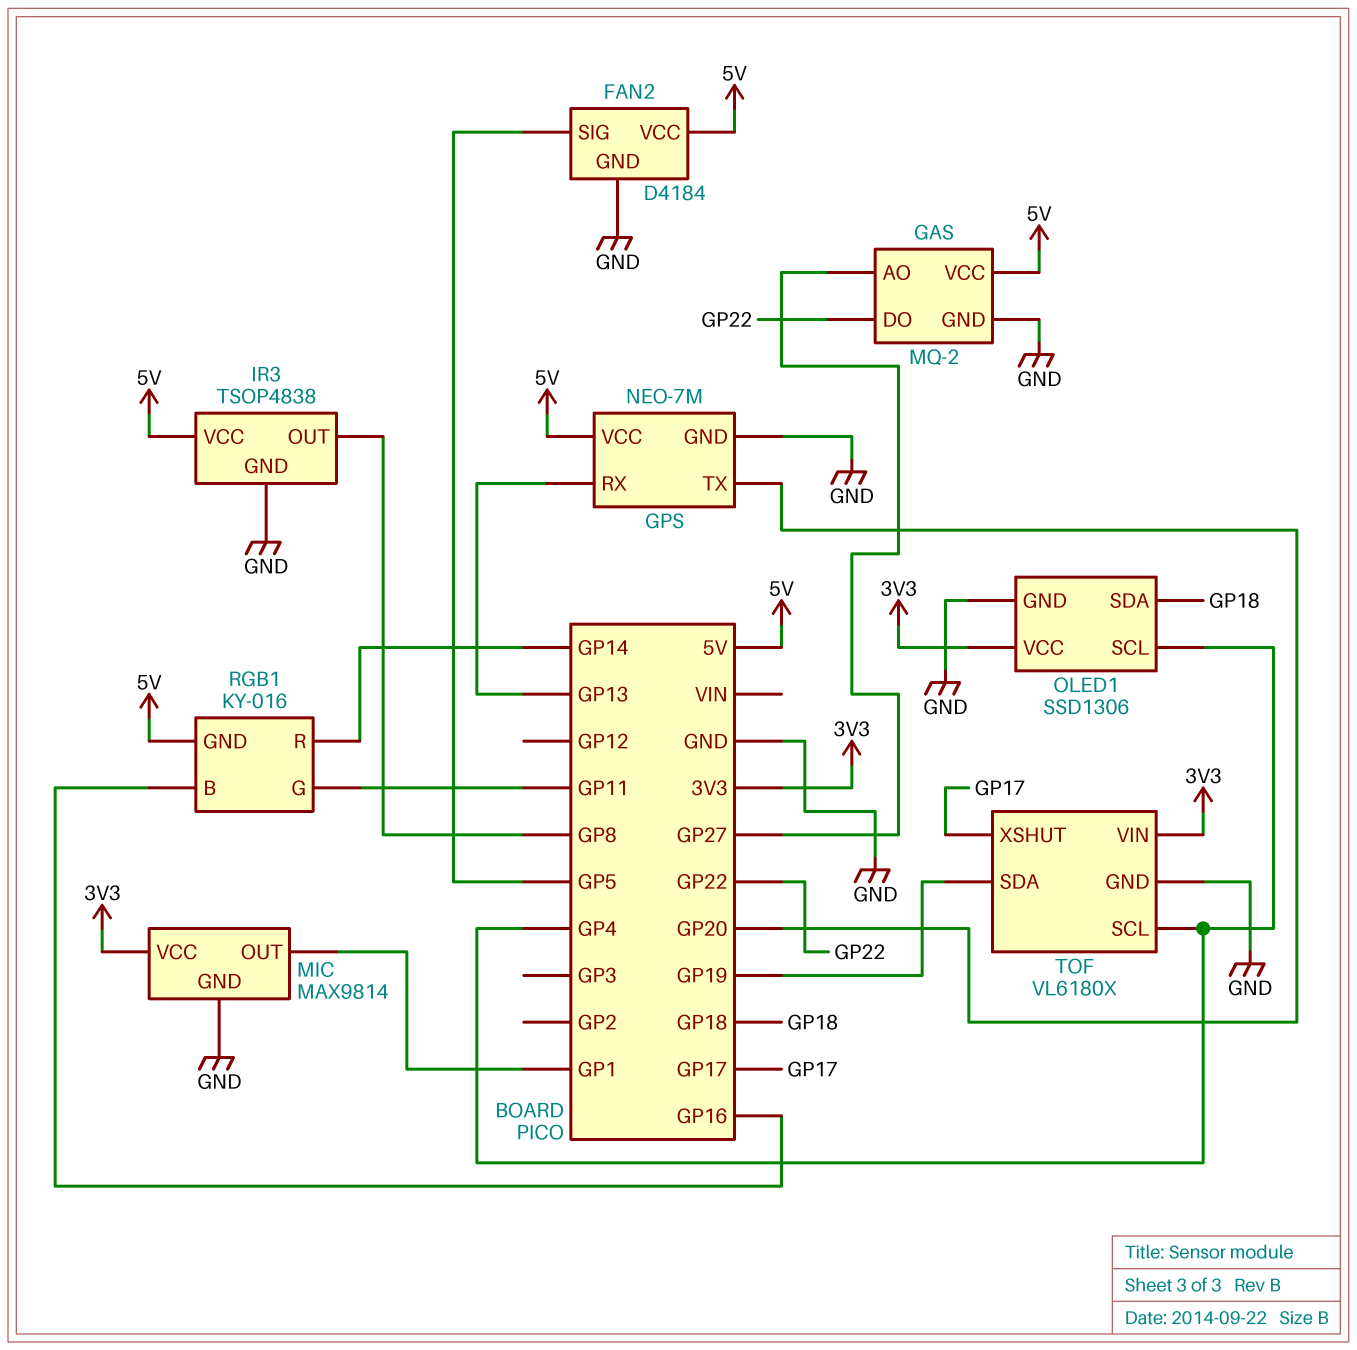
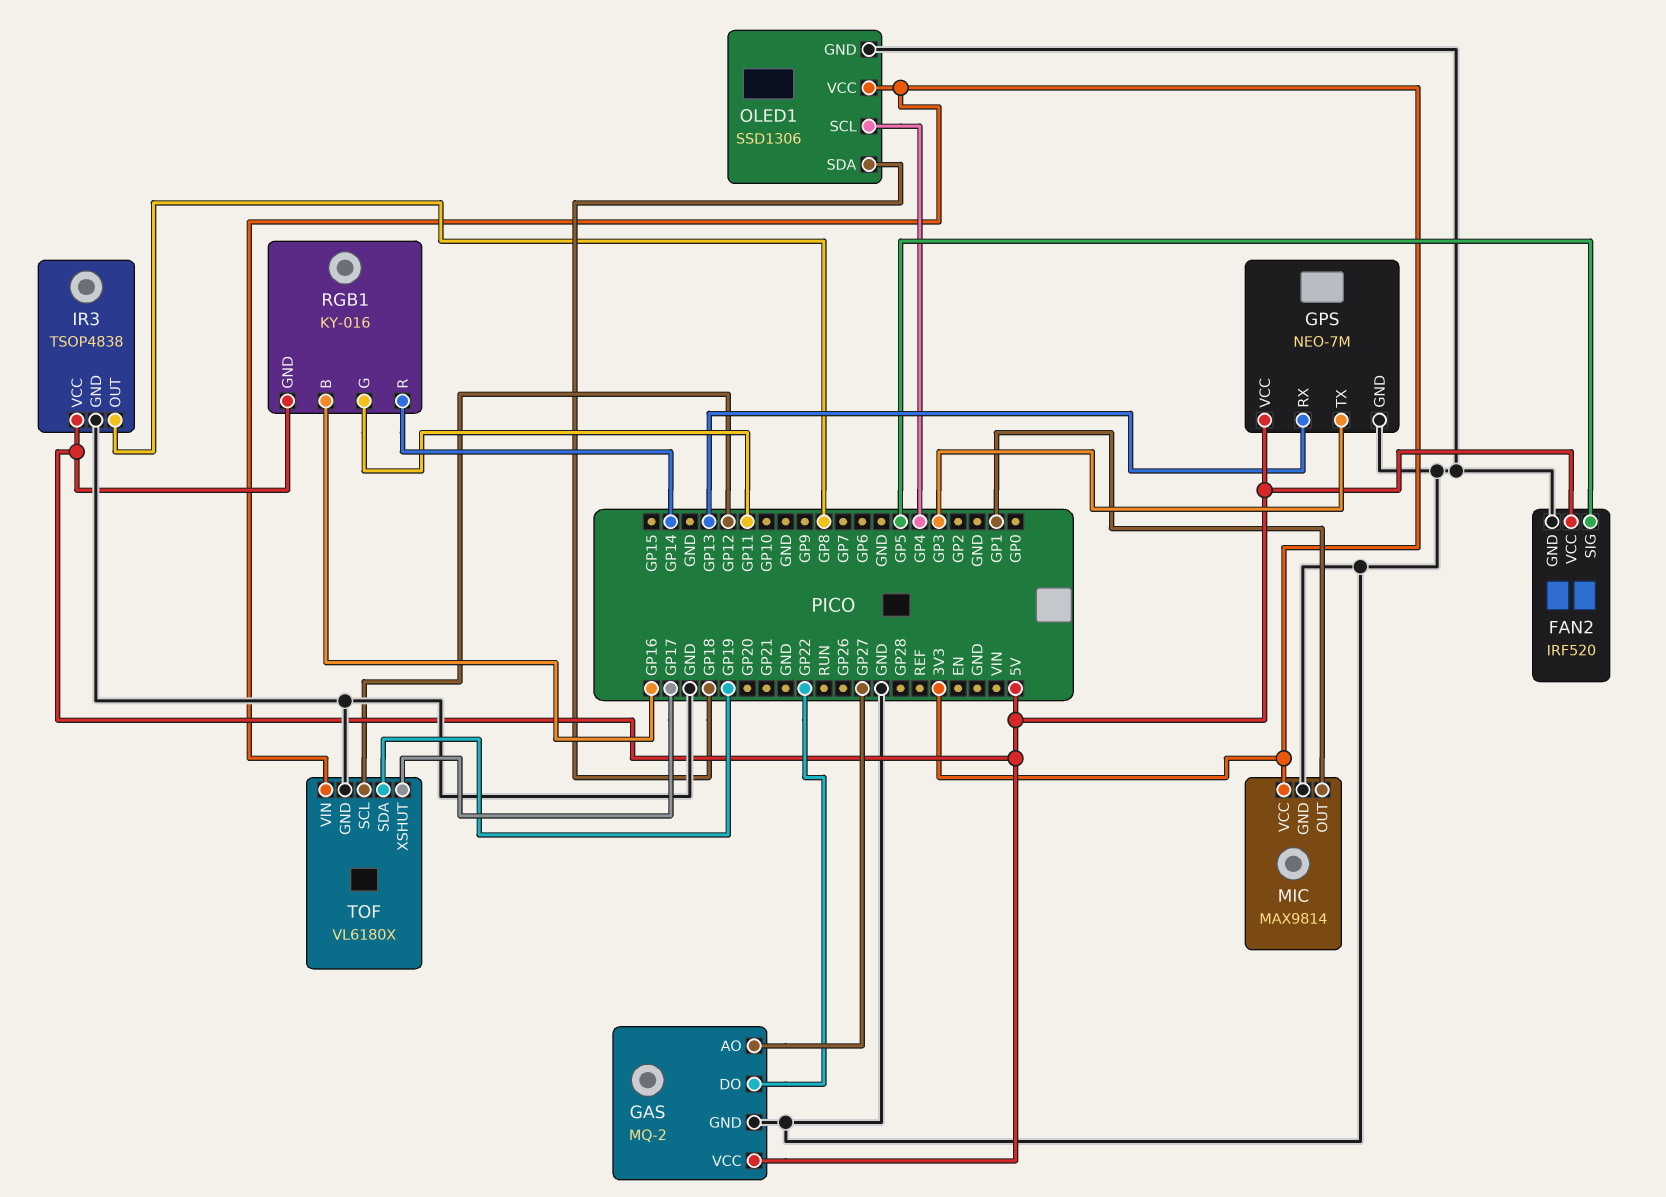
FAN2: D4184 -> IRF520
GPS pin TX: GP20 -> GP3
TOF pin SCL: GP4 -> GP12

